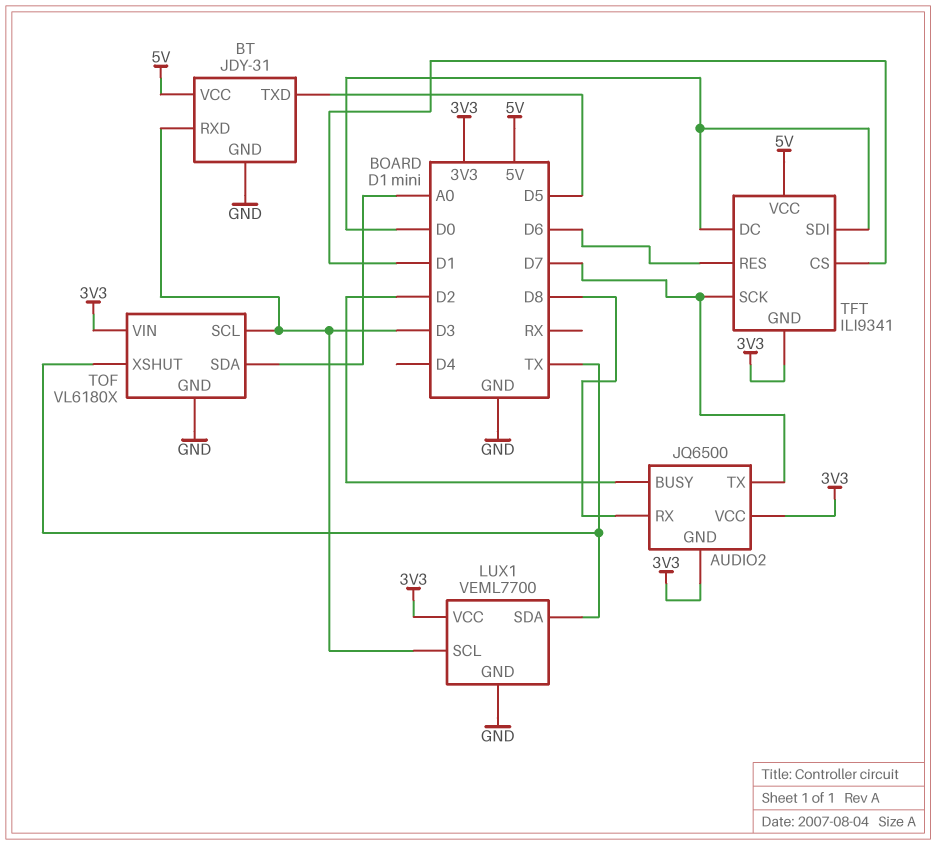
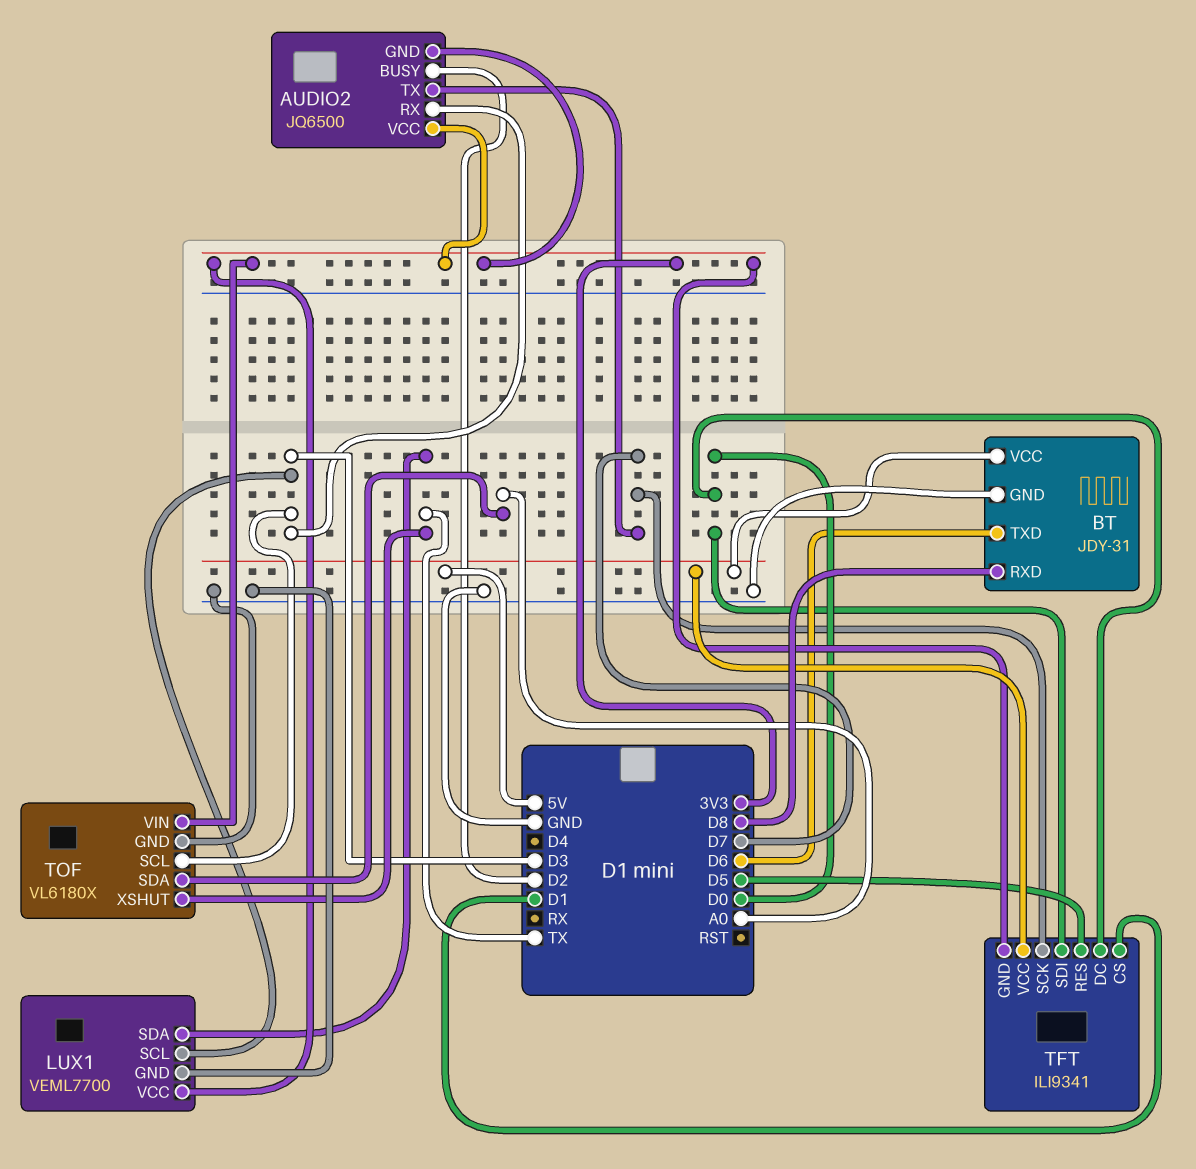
AUDIO2 pin RX: D8 -> D3
BT pin RXD: D3 -> D8
BT pin TXD: D5 -> D6
TFT pin RES: D6 -> D5

